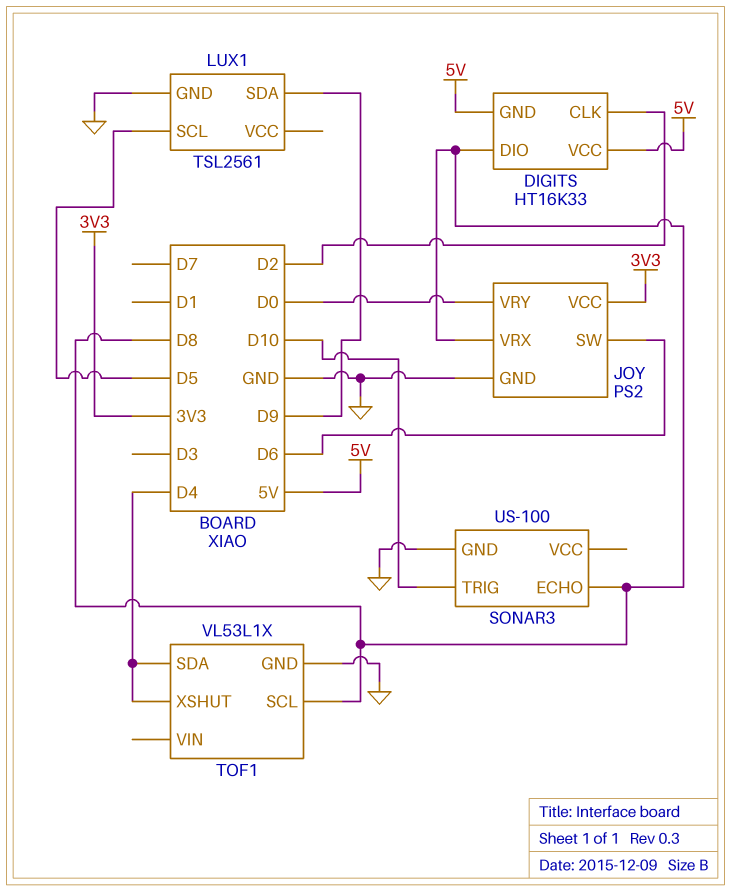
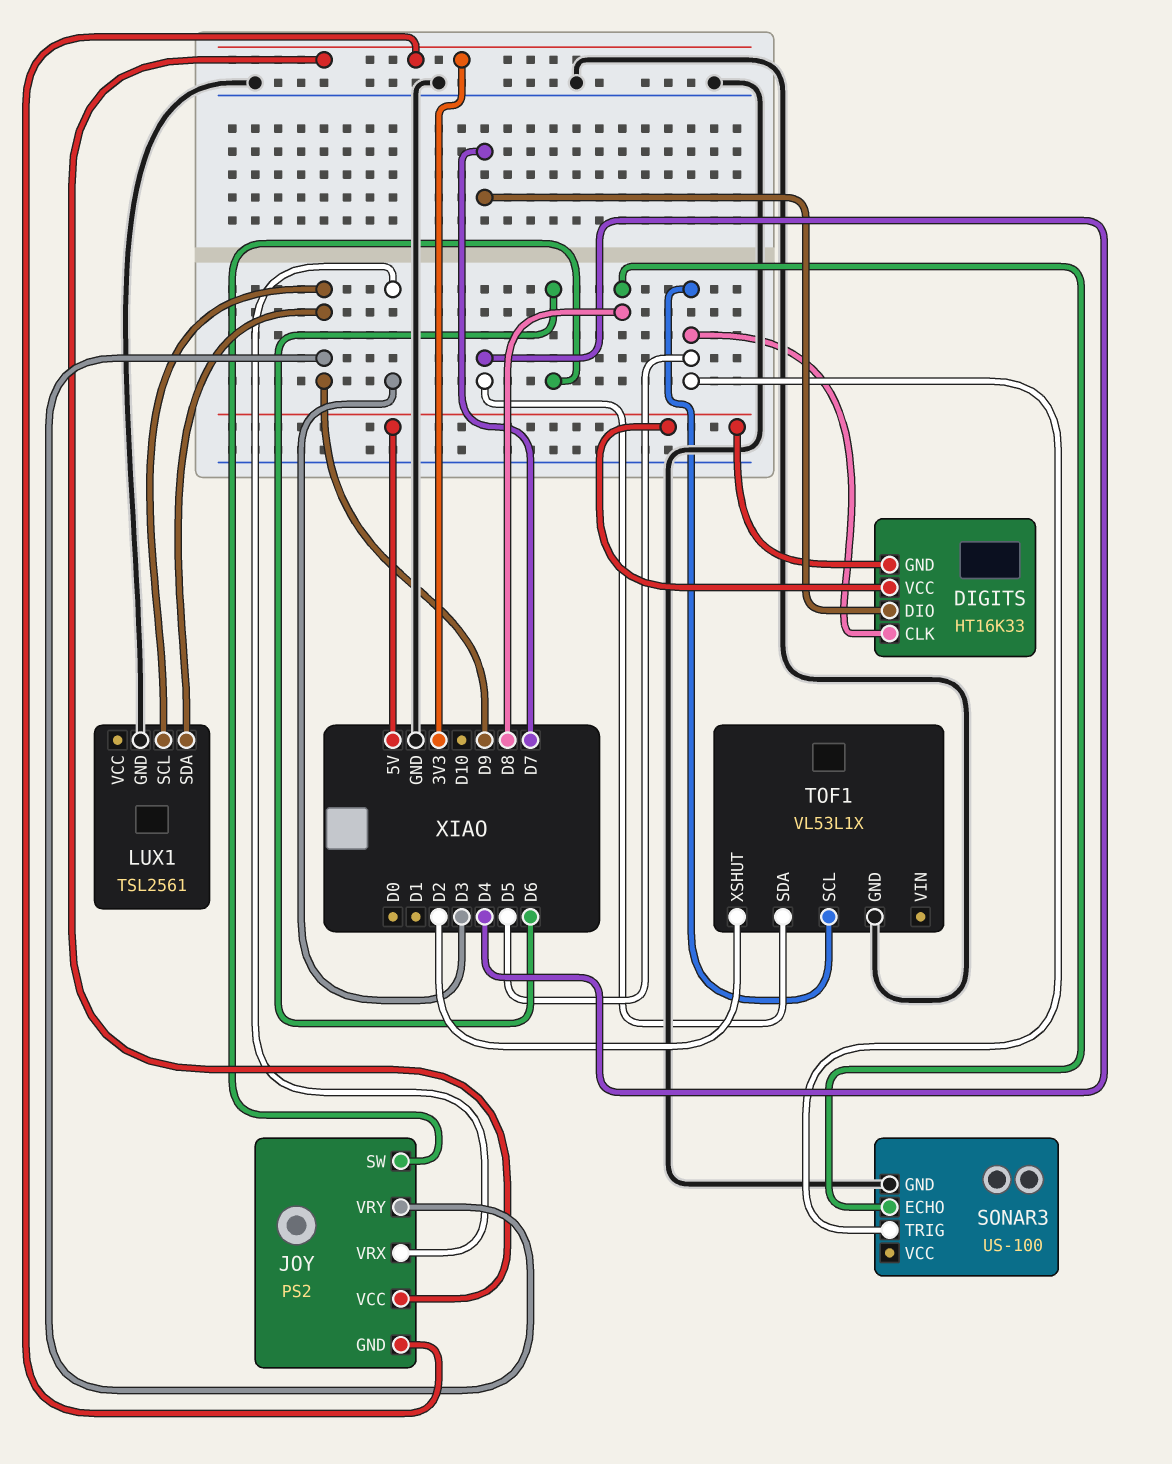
DIGITS pin CLK: D2 -> D5
DIGITS pin DIO: D8 -> D7
JOY pin GND: GND -> 3V3
JOY pin VRX: D8 -> D3
JOY pin VRY: D0 -> D9
LUX1 pin SCL: D5 -> D9
SONAR3 pin TRIG: D10 -> D5
TOF1 pin SCL: D8 -> D5
TOF1 pin XSHUT: D4 -> D2

